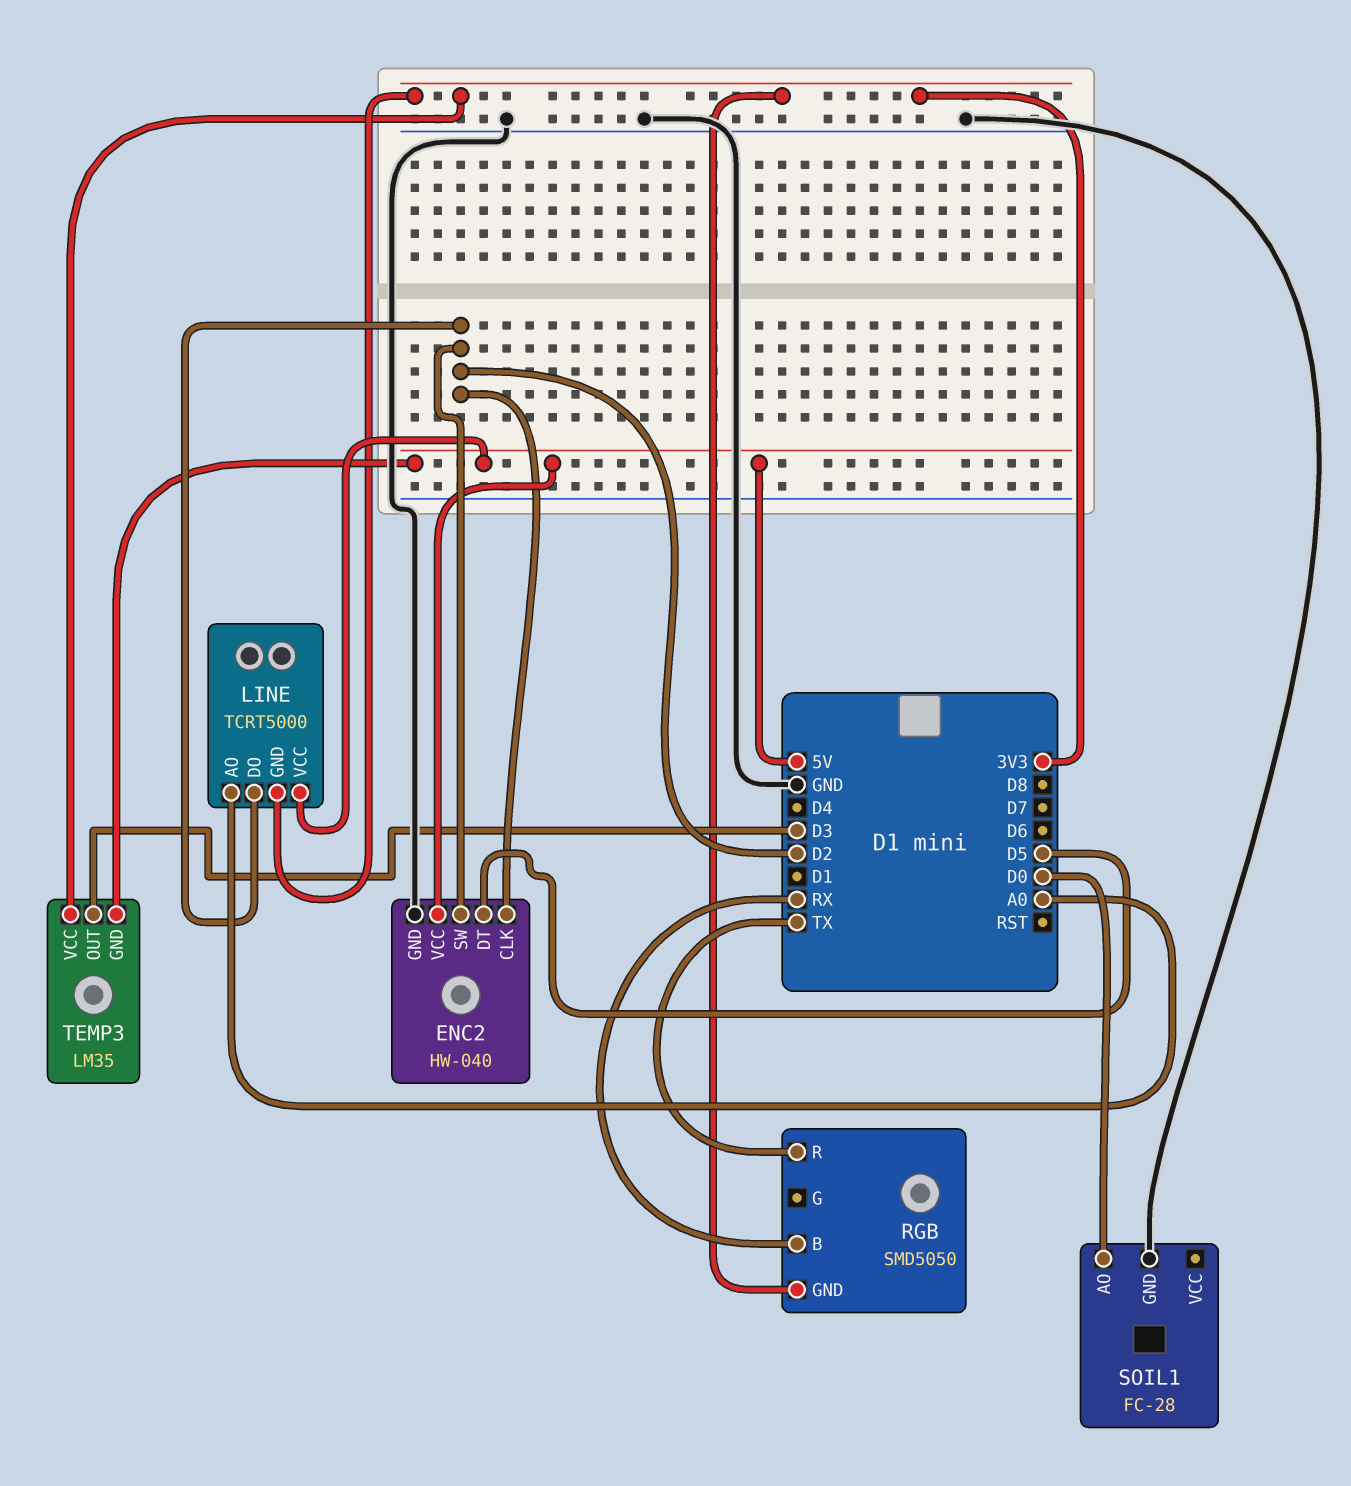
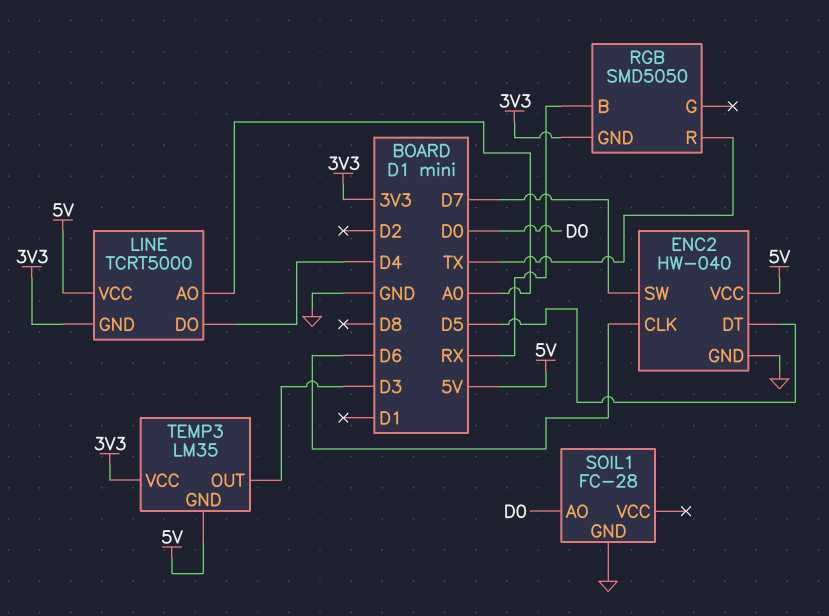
ENC2 pin CLK: D2 -> D6
ENC2 pin SW: D2 -> D7
LINE pin DO: D2 -> D4

